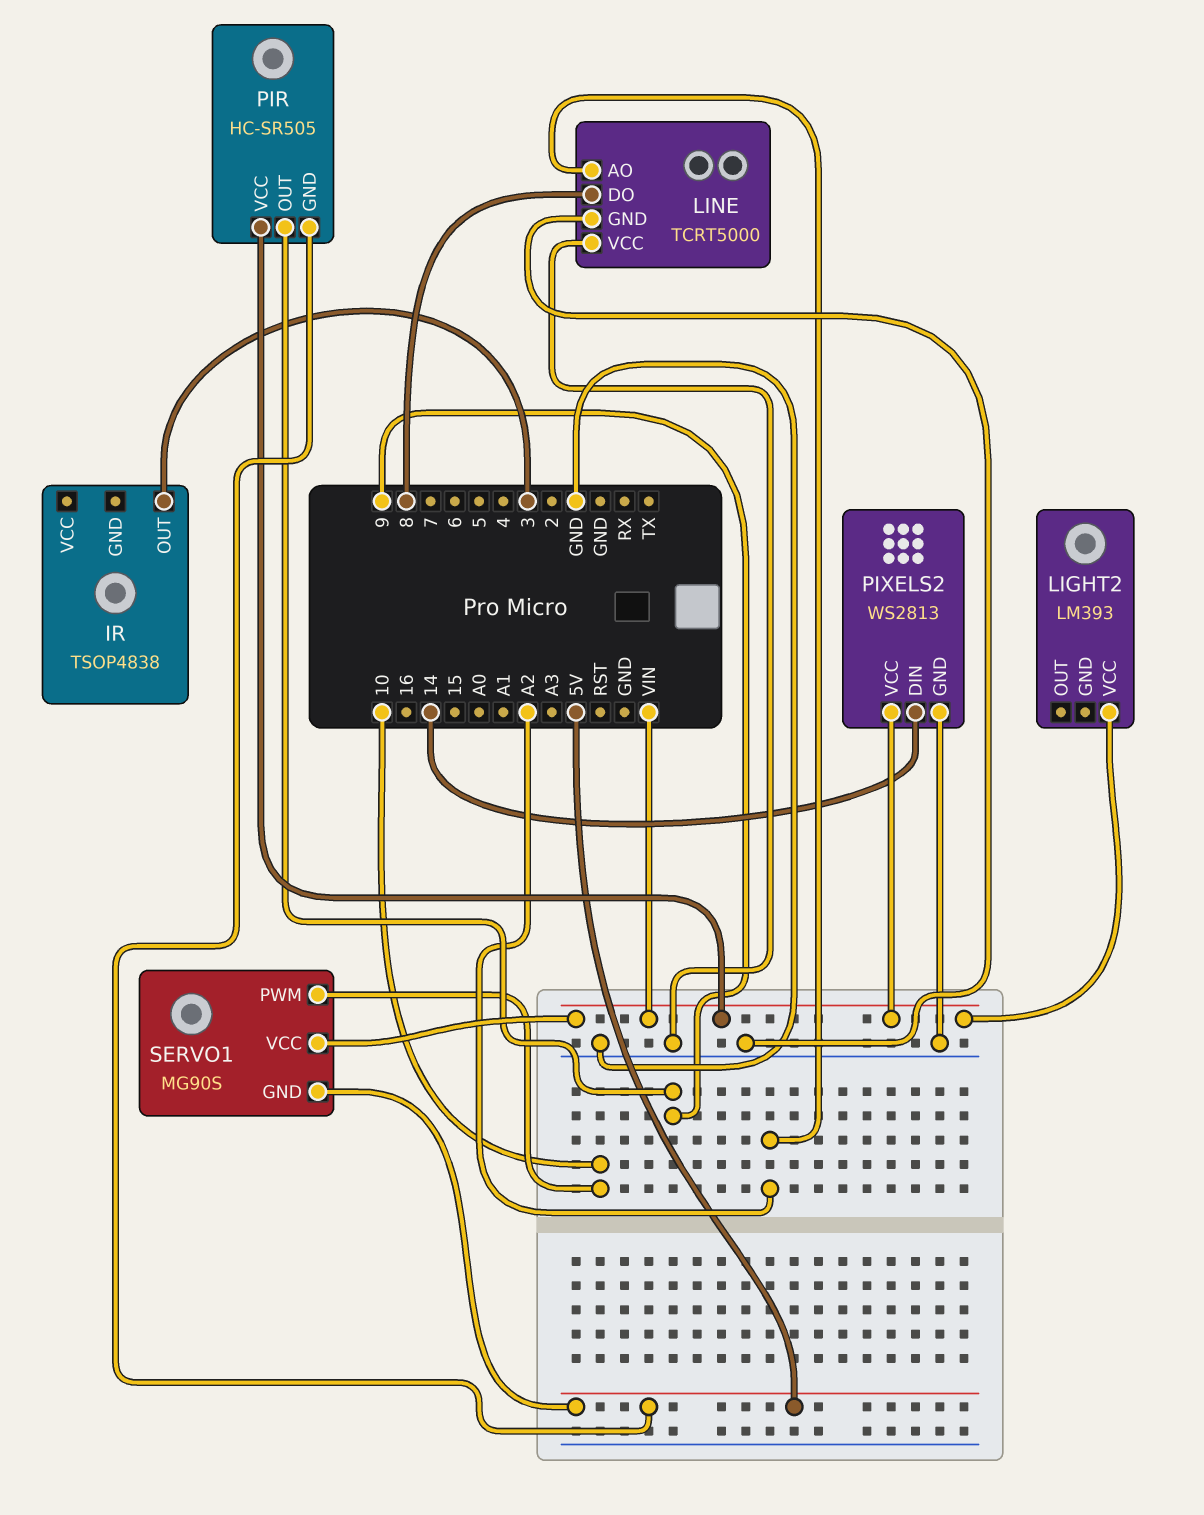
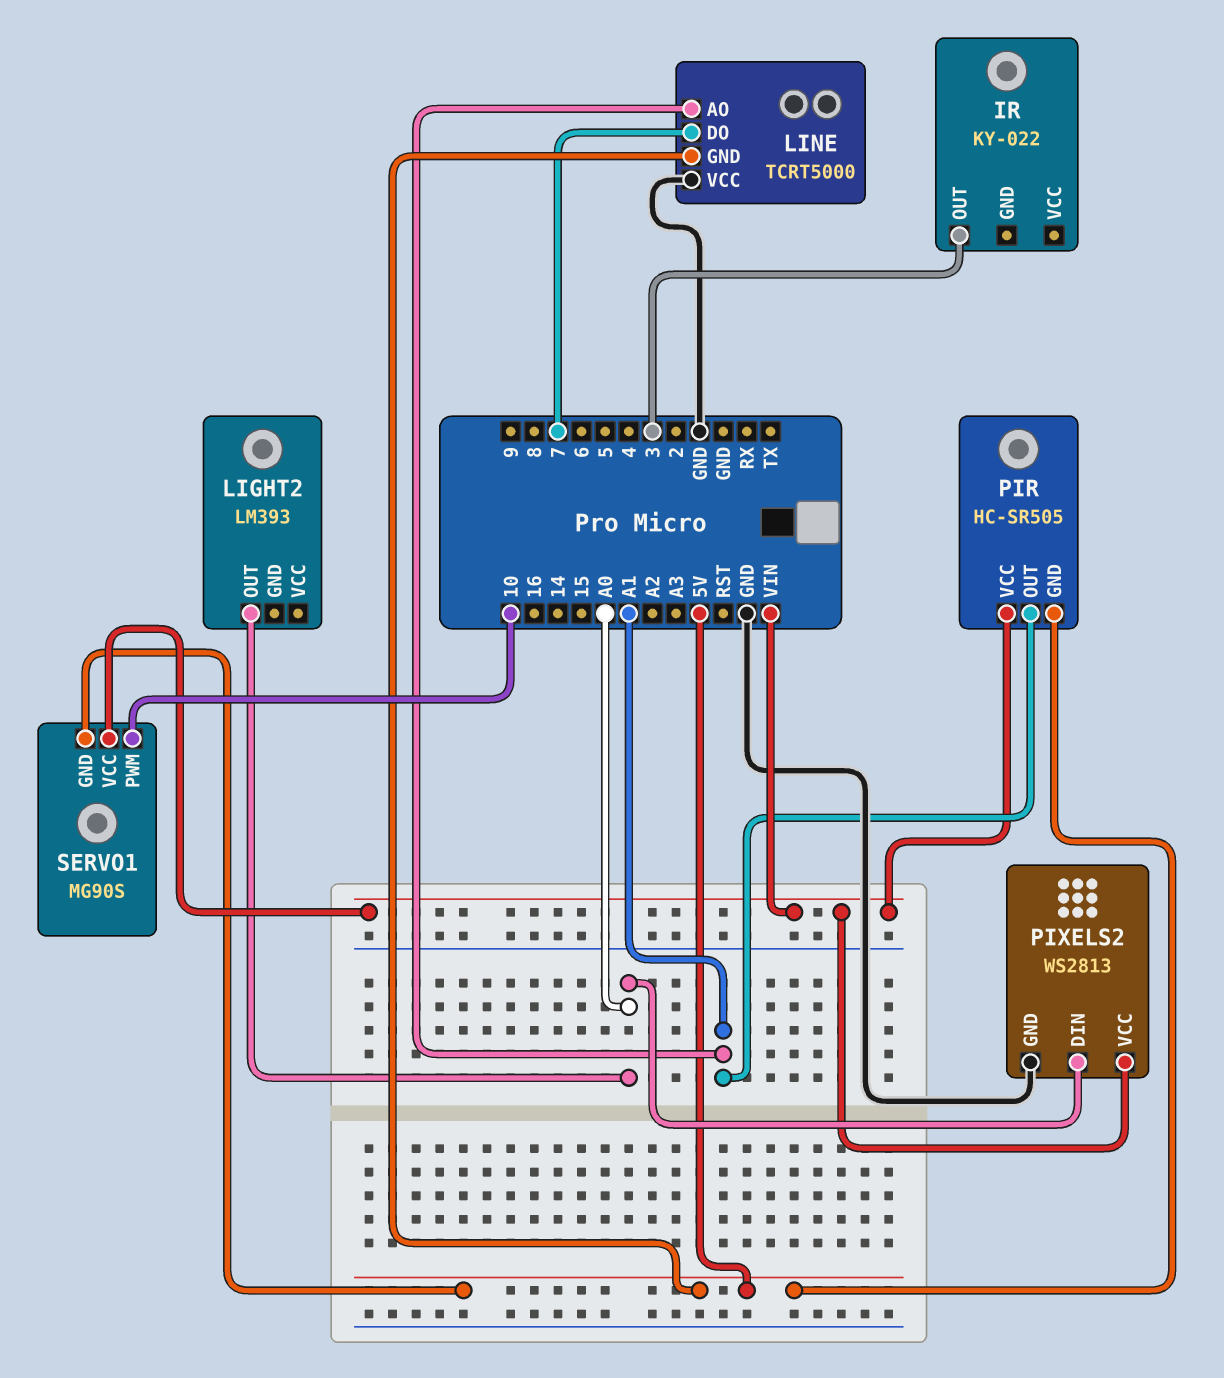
IR: TSOP4838 -> KY-022
LIGHT2 pin OUT: none -> A0
LIGHT2 pin VCC: VIN -> none
LINE pin AO: A2 -> A1
LINE pin DO: 8 -> 7
LINE pin GND: GND -> 5V
PIR pin OUT: 9 -> A1
PIXELS2 pin DIN: 14 -> A0

